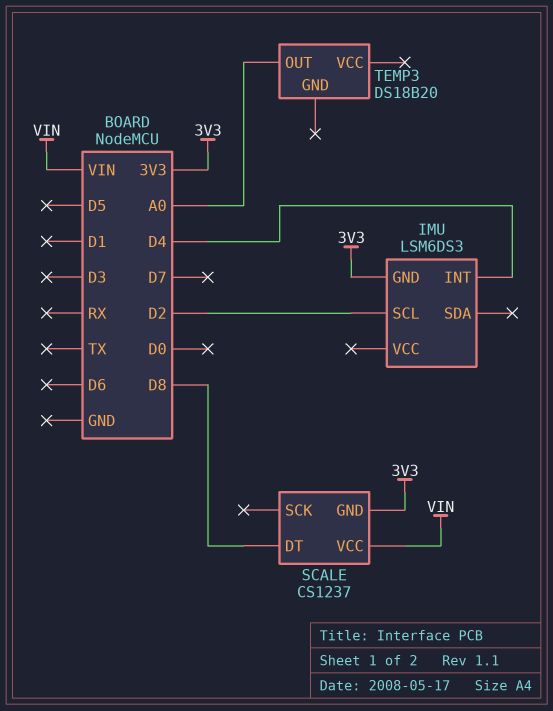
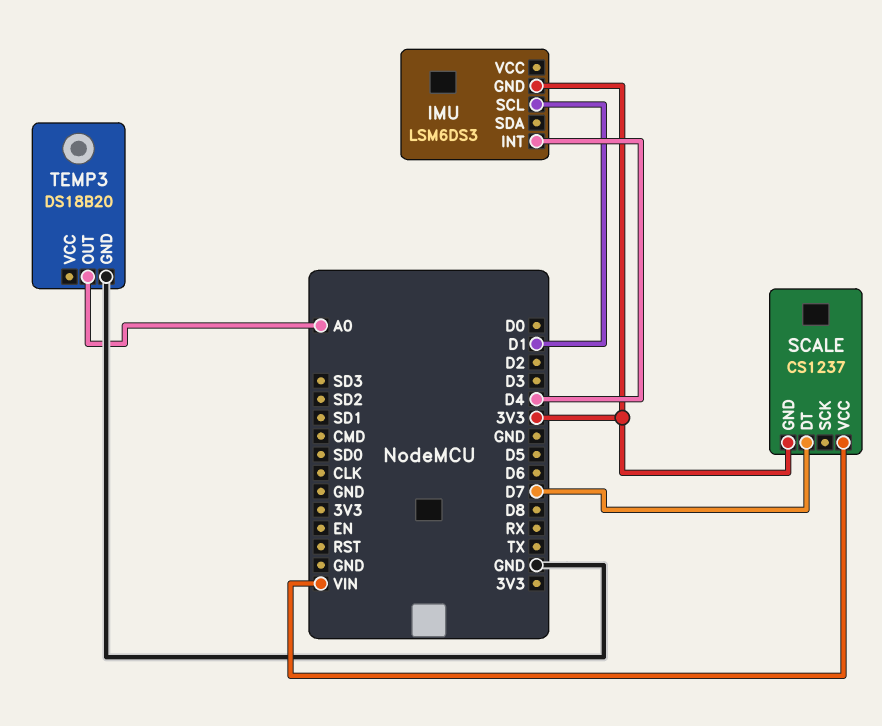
IMU pin SCL: D2 -> D1
SCALE pin DT: D8 -> D7
TEMP3 pin GND: none -> GND

